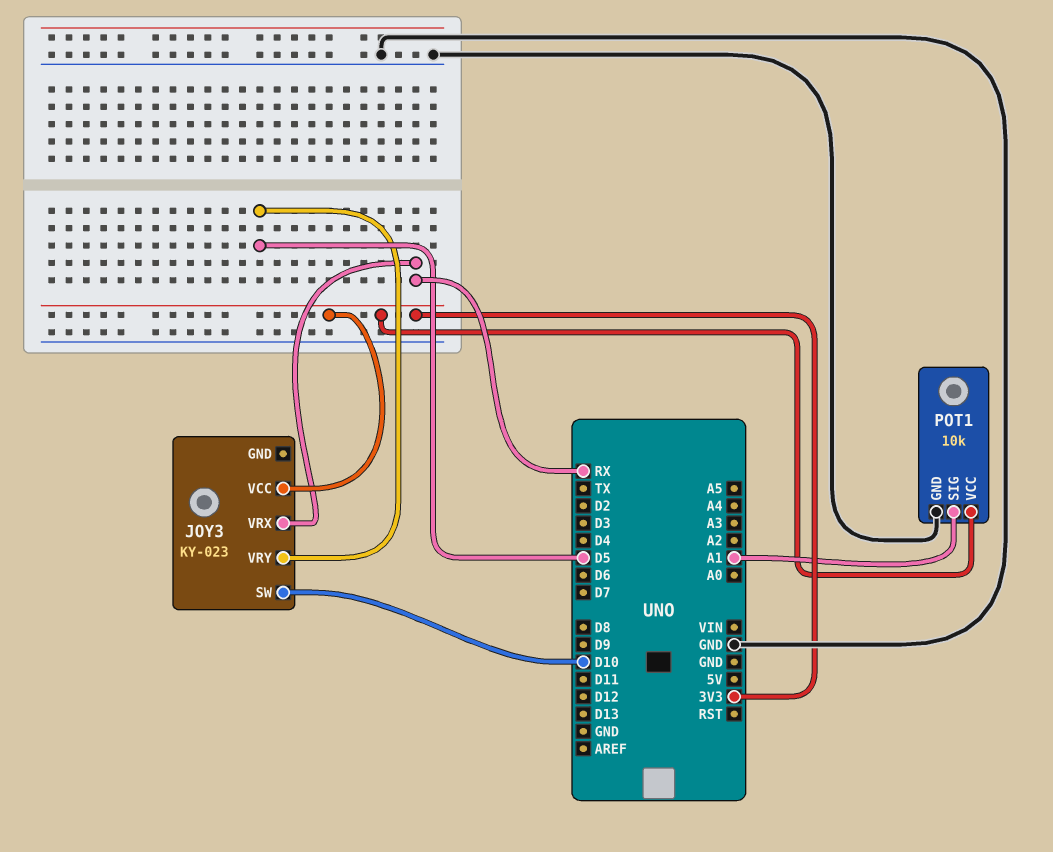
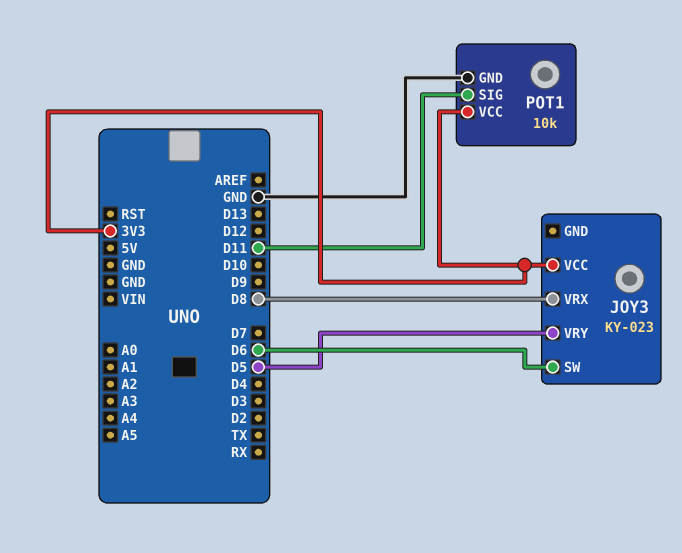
JOY3 pin SW: D10 -> D6
JOY3 pin VRX: RX -> D8
POT1 pin SIG: A1 -> D11

